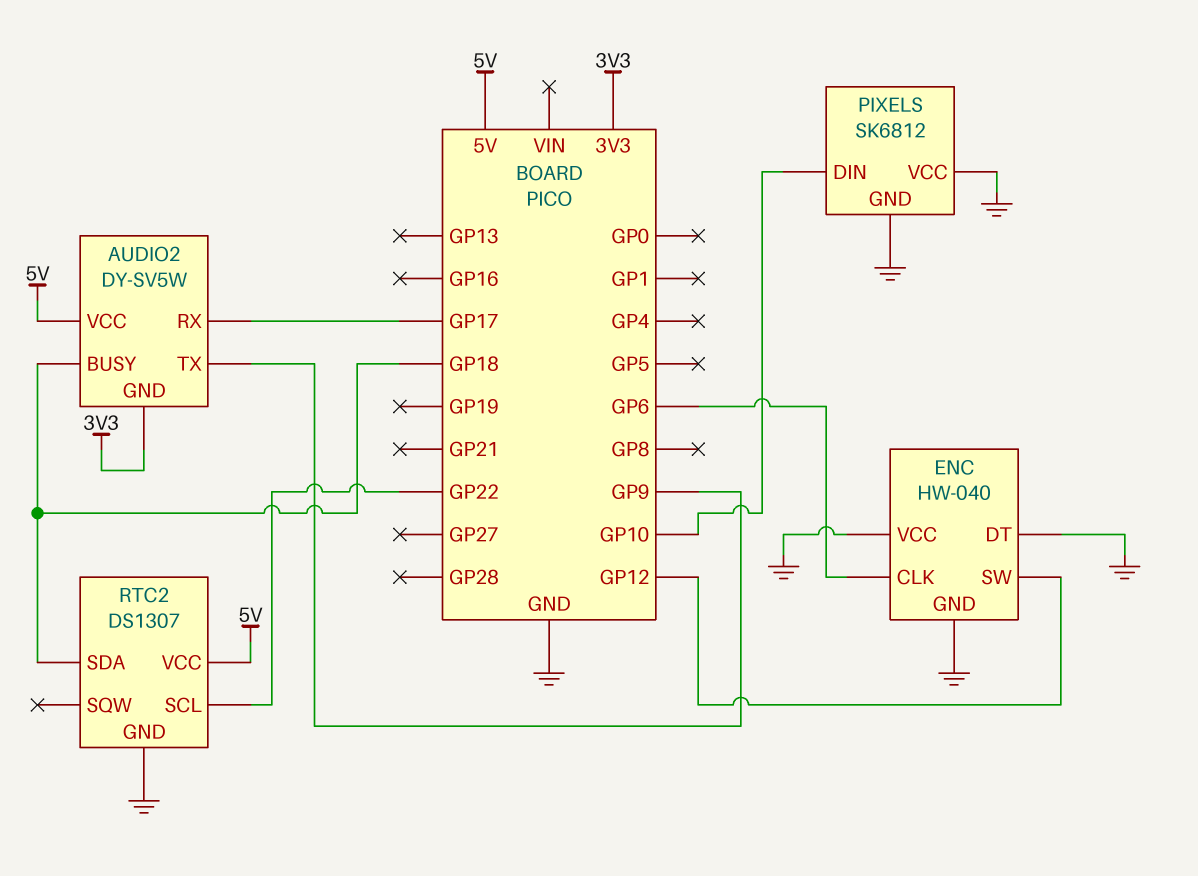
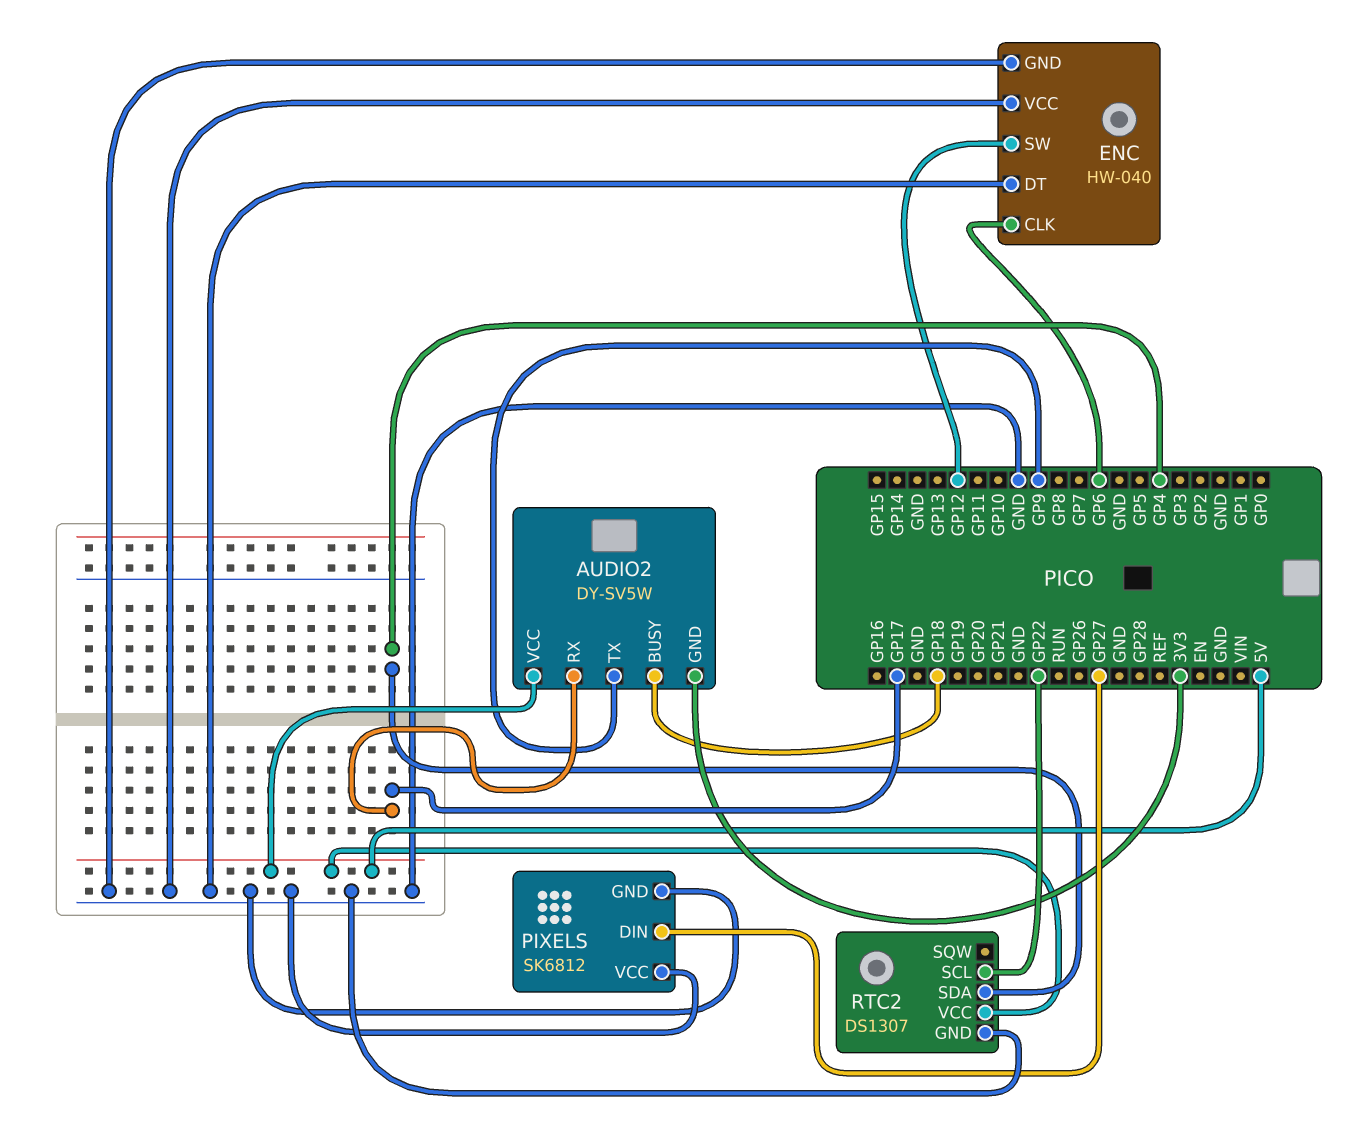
PIXELS pin DIN: GP10 -> GP27
RTC2 pin SDA: GP18 -> GP4

